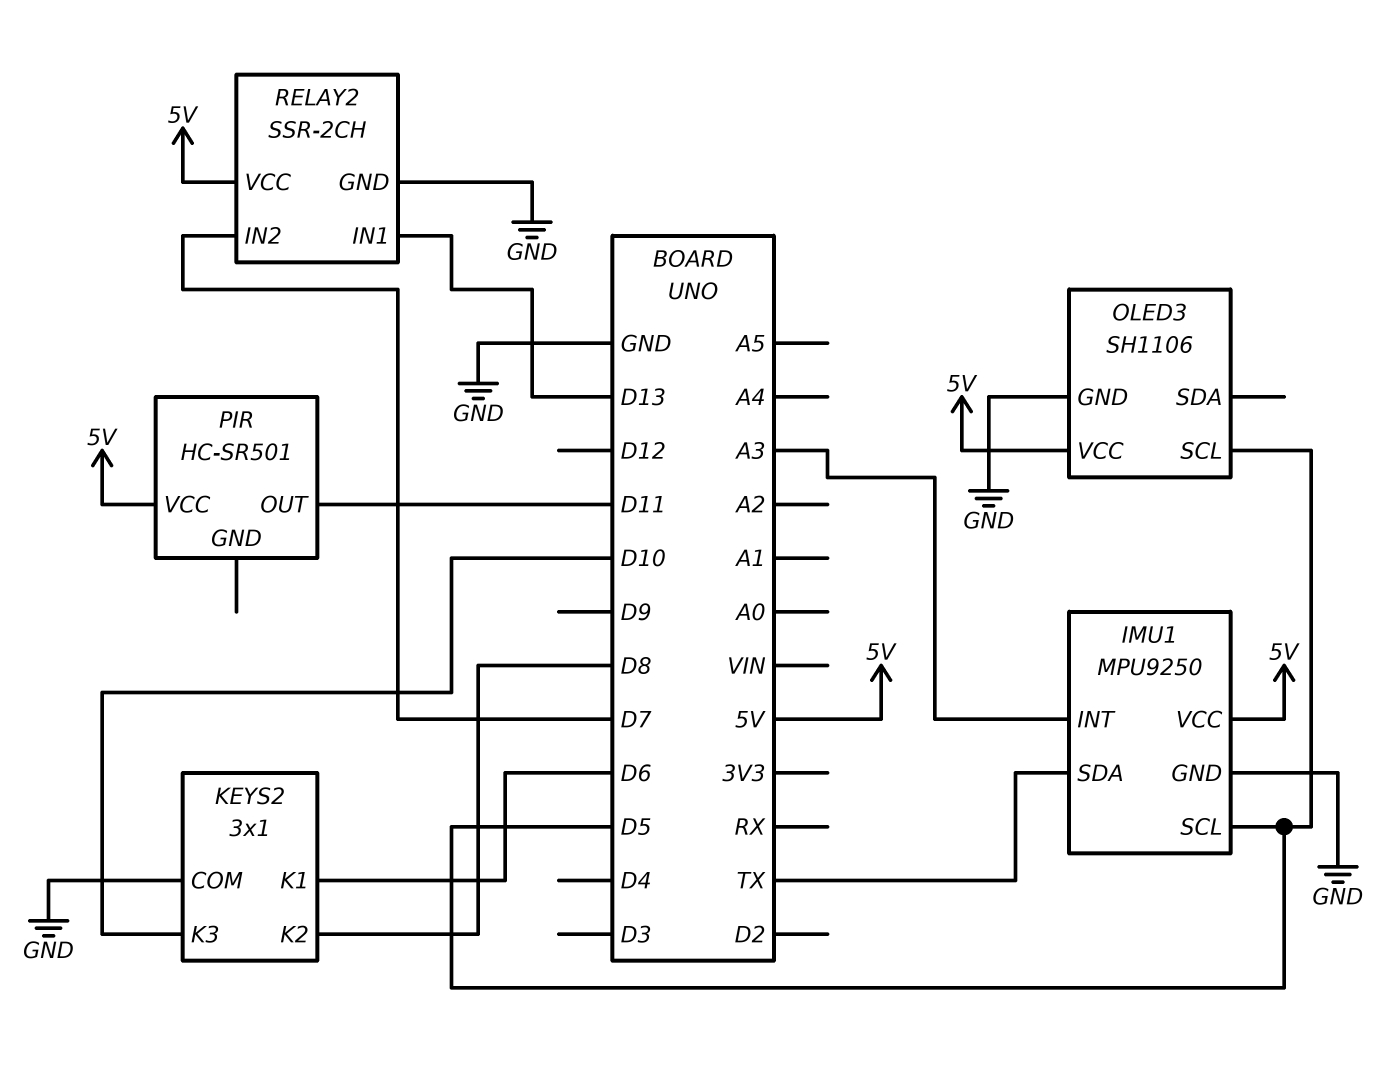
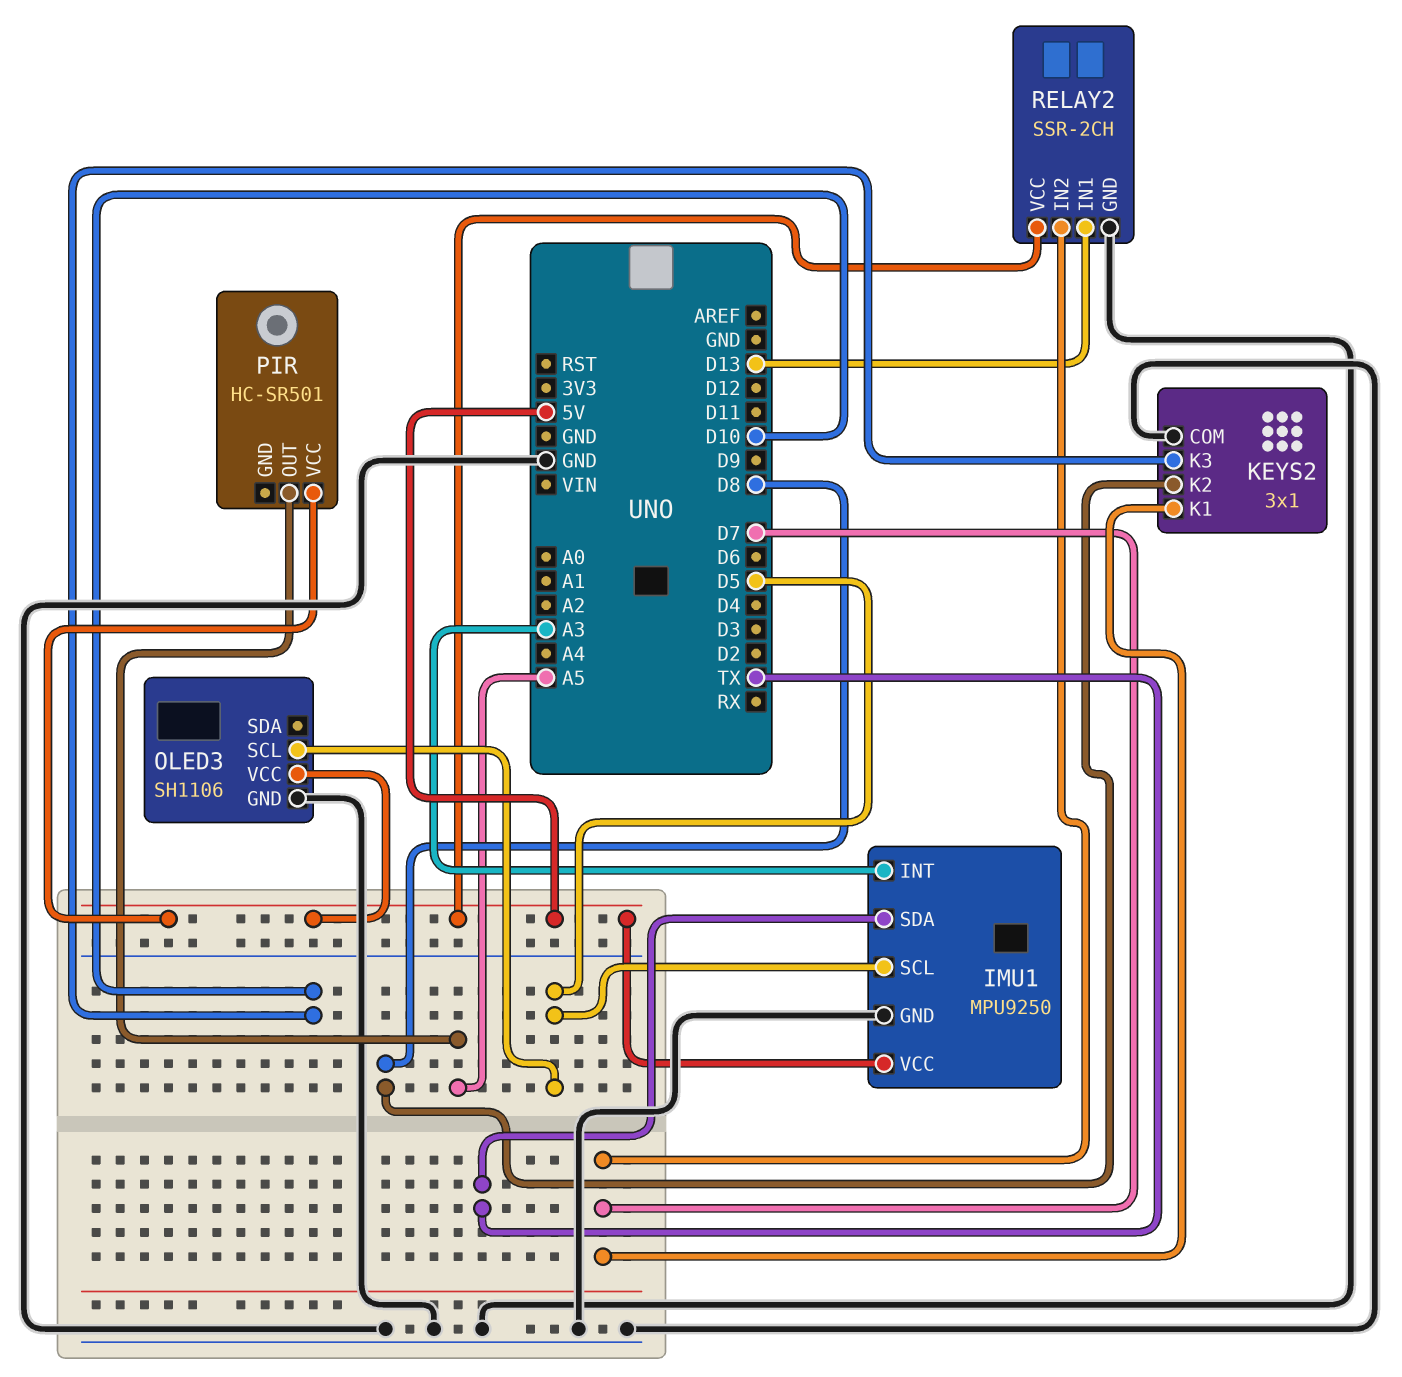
KEYS2 pin K1: D6 -> D7
PIR pin OUT: D11 -> A5

